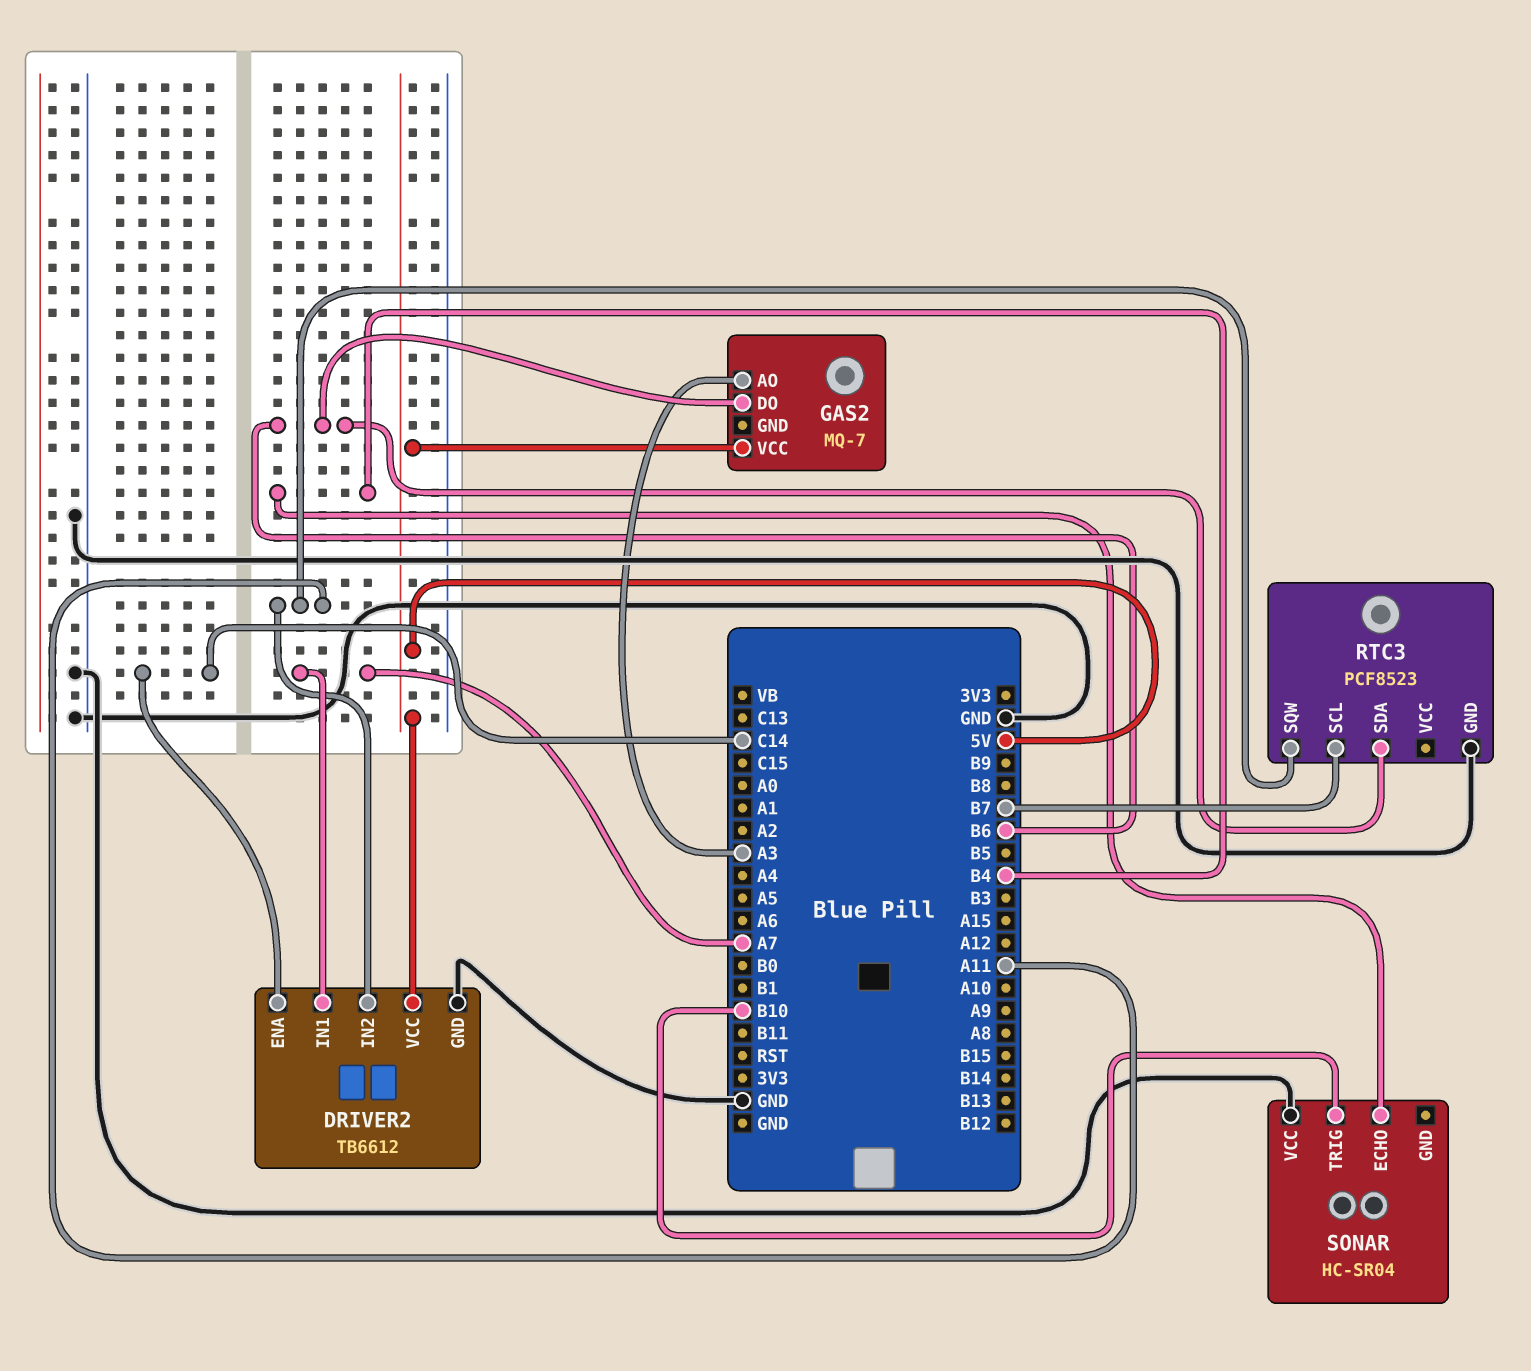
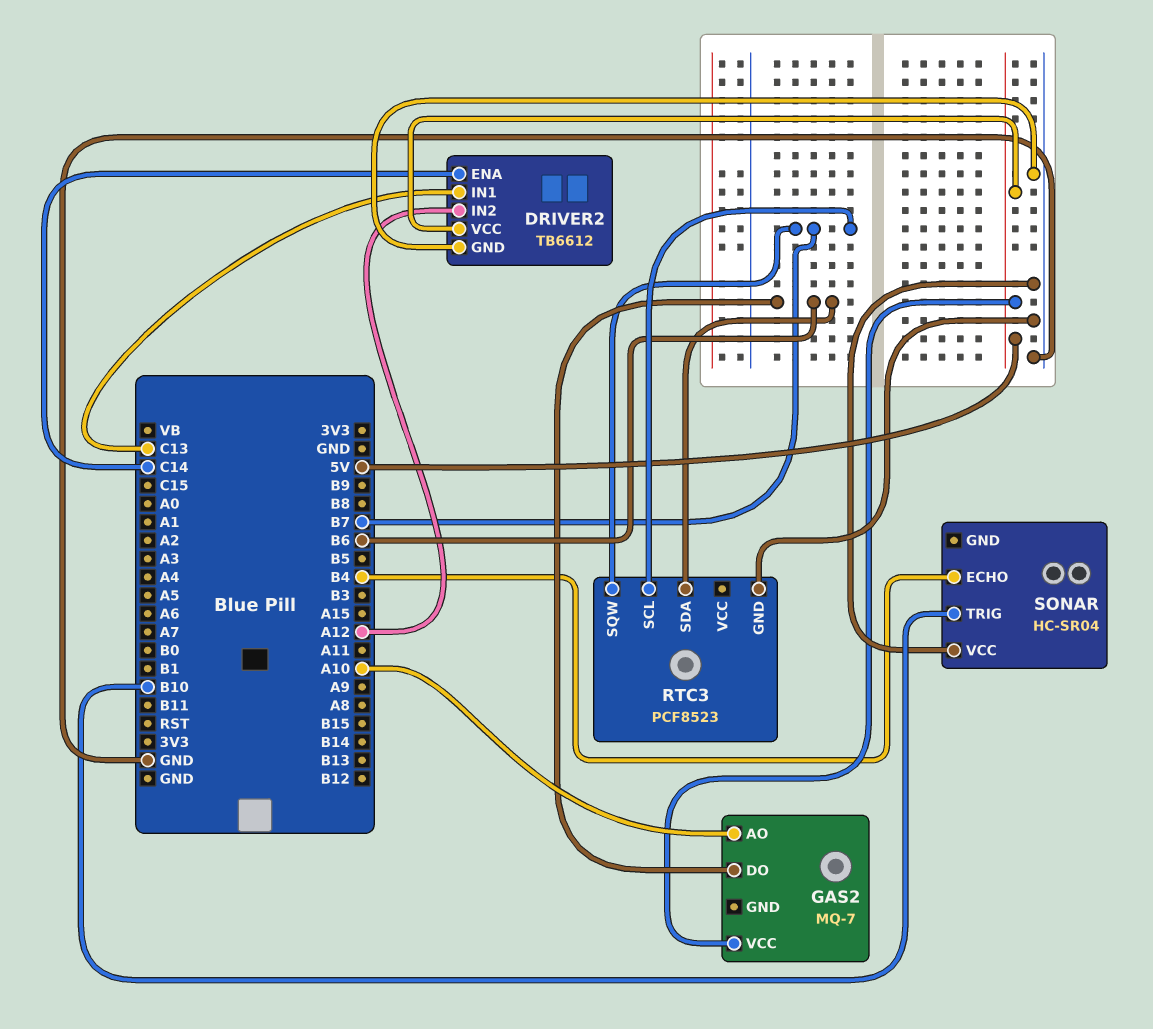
DRIVER2 pin IN1: A7 -> C13
DRIVER2 pin IN2: A11 -> A12
GAS2 pin AO: A3 -> A10
RTC3 pin SQW: A11 -> B7

